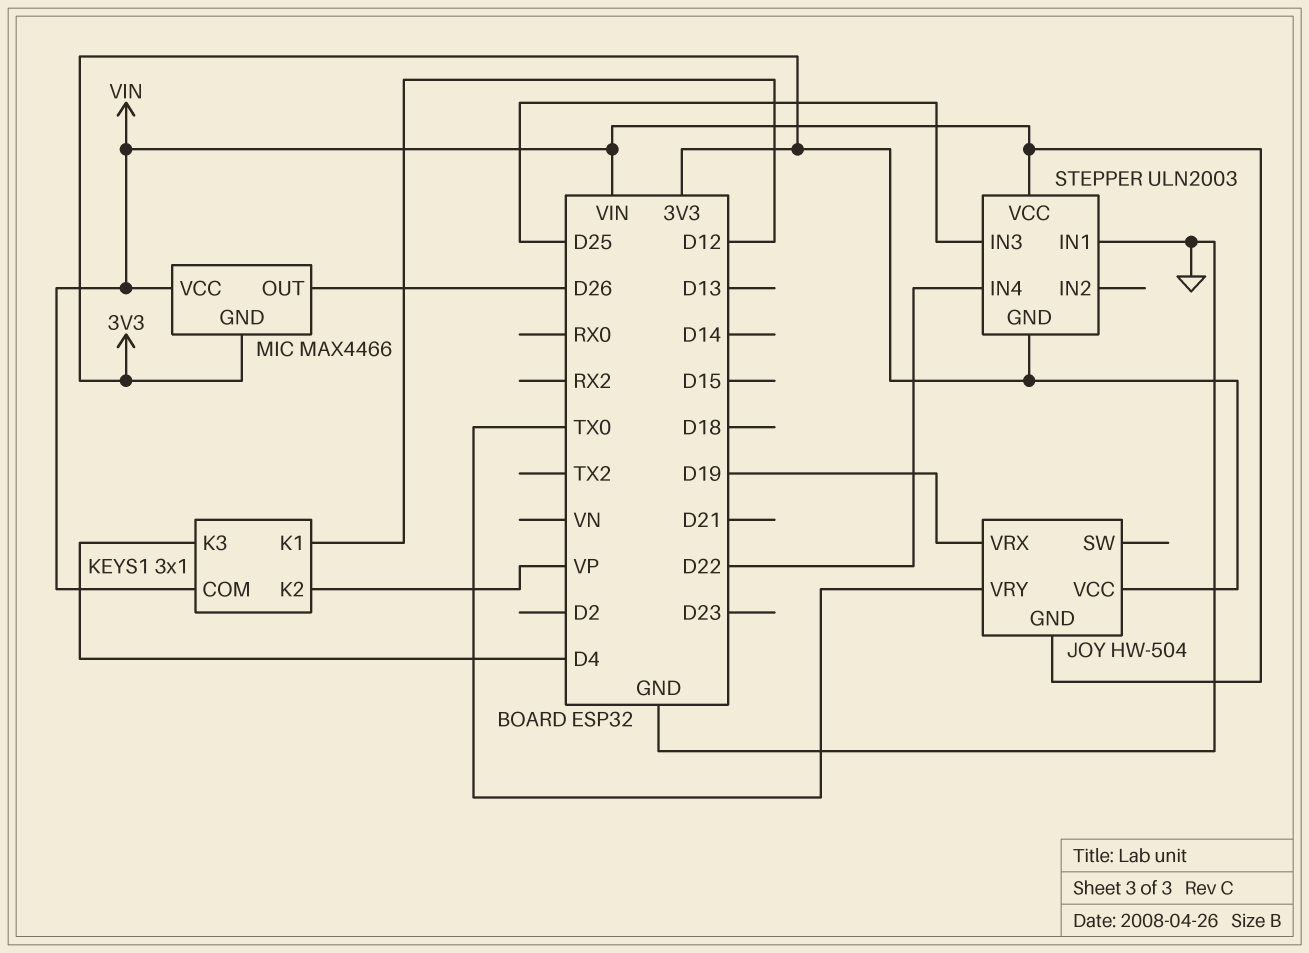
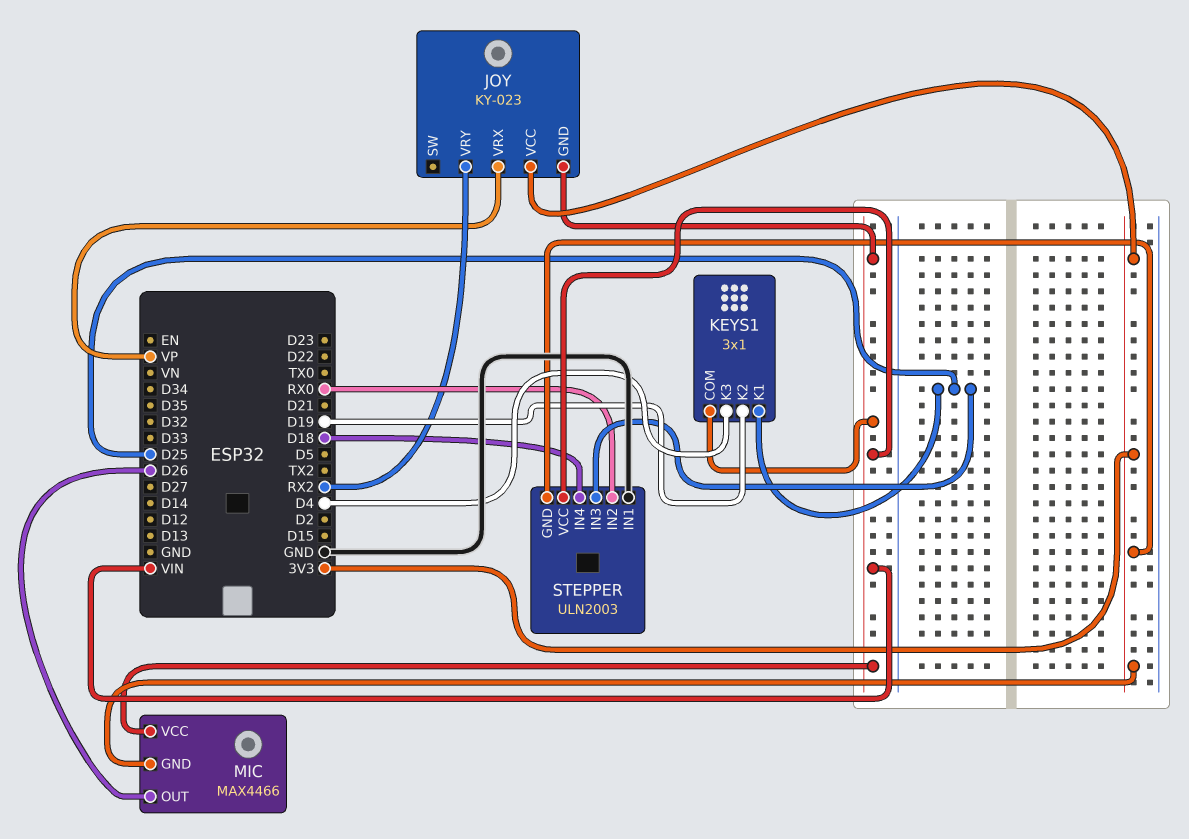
JOY: HW-504 -> KY-023
JOY pin VRX: D19 -> VP
JOY pin VRY: TX0 -> RX2
KEYS1 pin K1: D12 -> D25
KEYS1 pin K2: VP -> D19
STEPPER pin IN2: none -> RX0
STEPPER pin IN4: D22 -> D18

